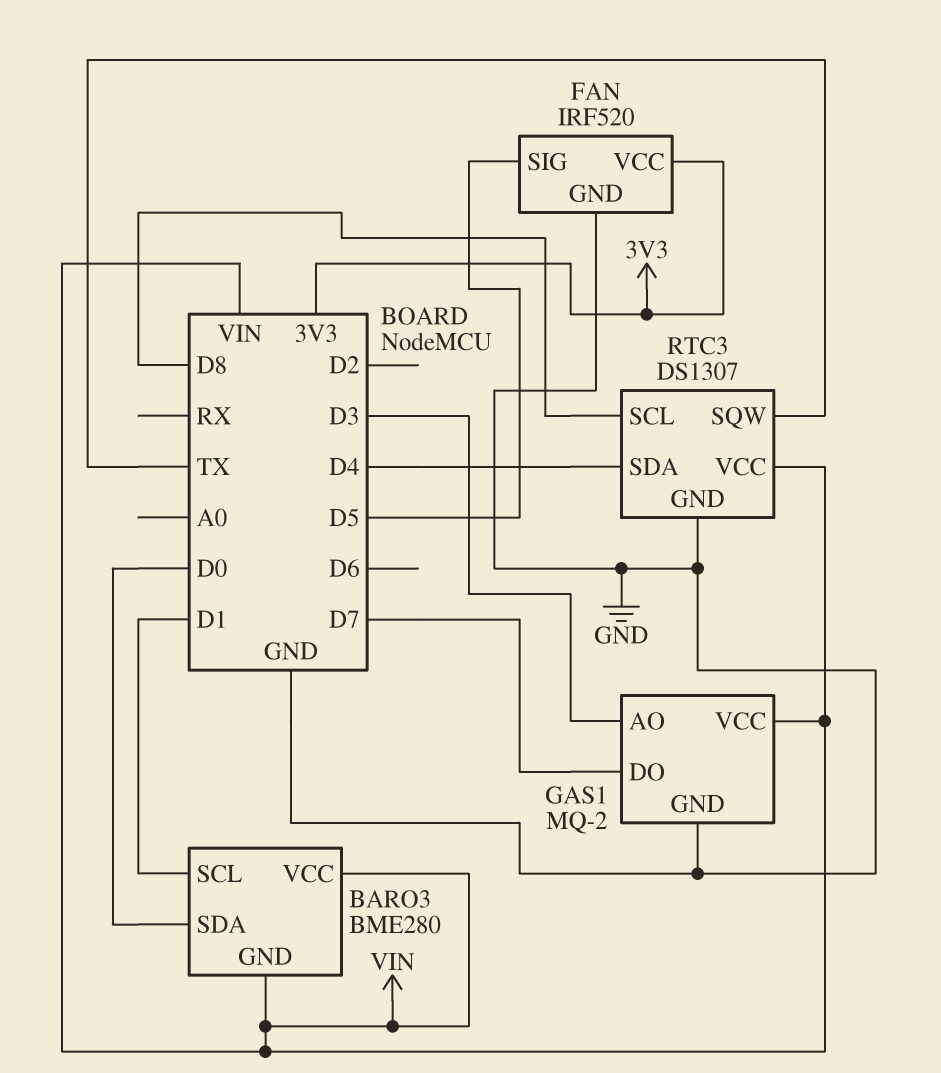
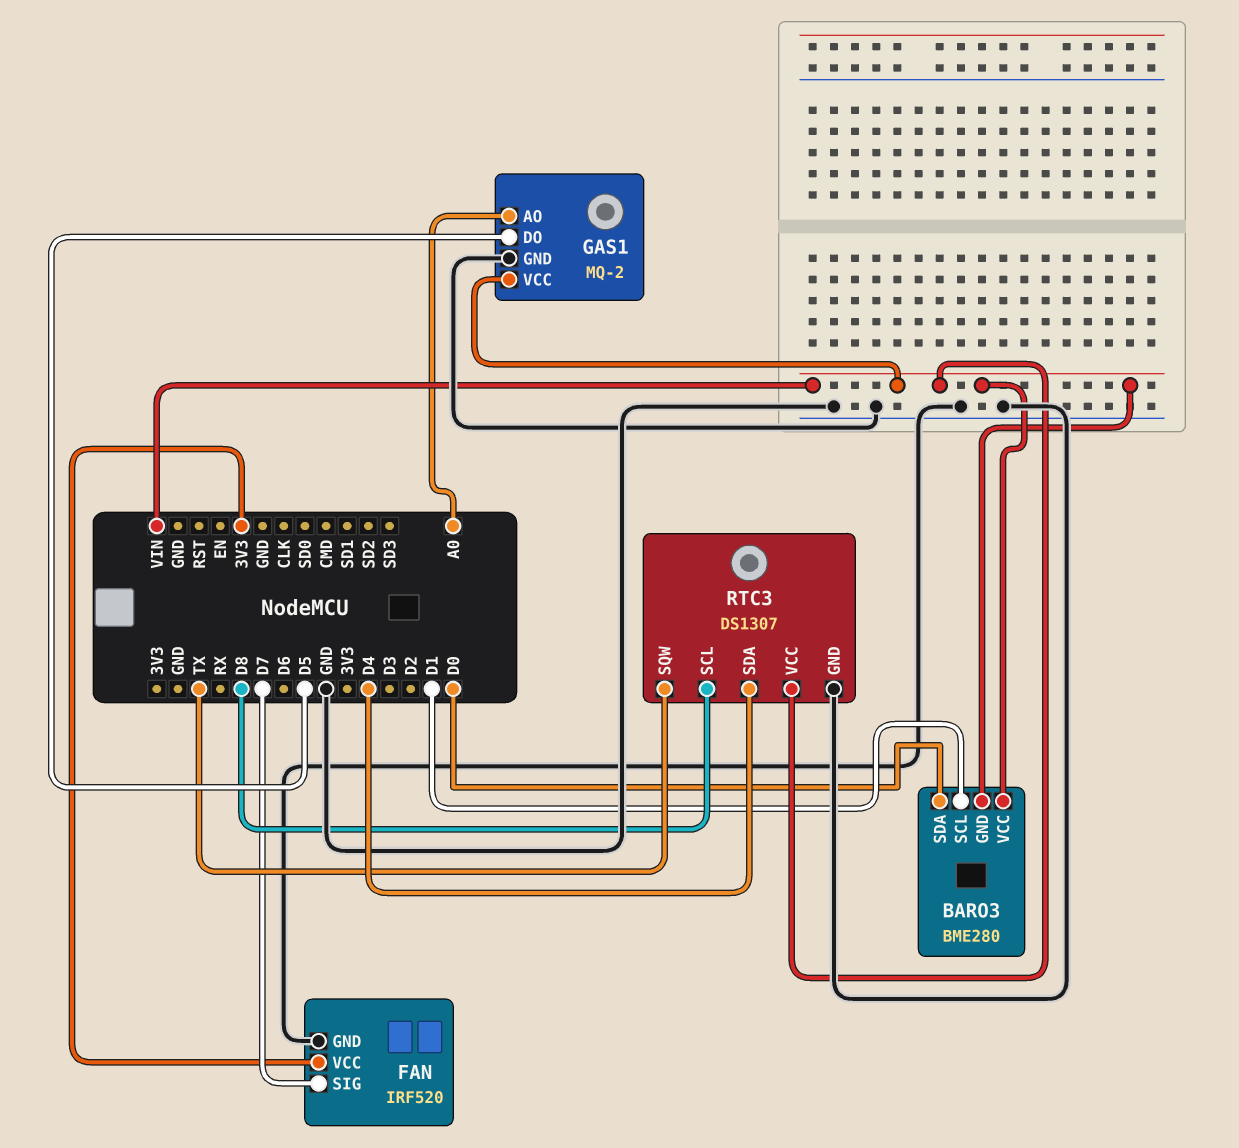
FAN pin SIG: D5 -> D7
GAS1 pin AO: D3 -> A0
GAS1 pin DO: D7 -> D5

